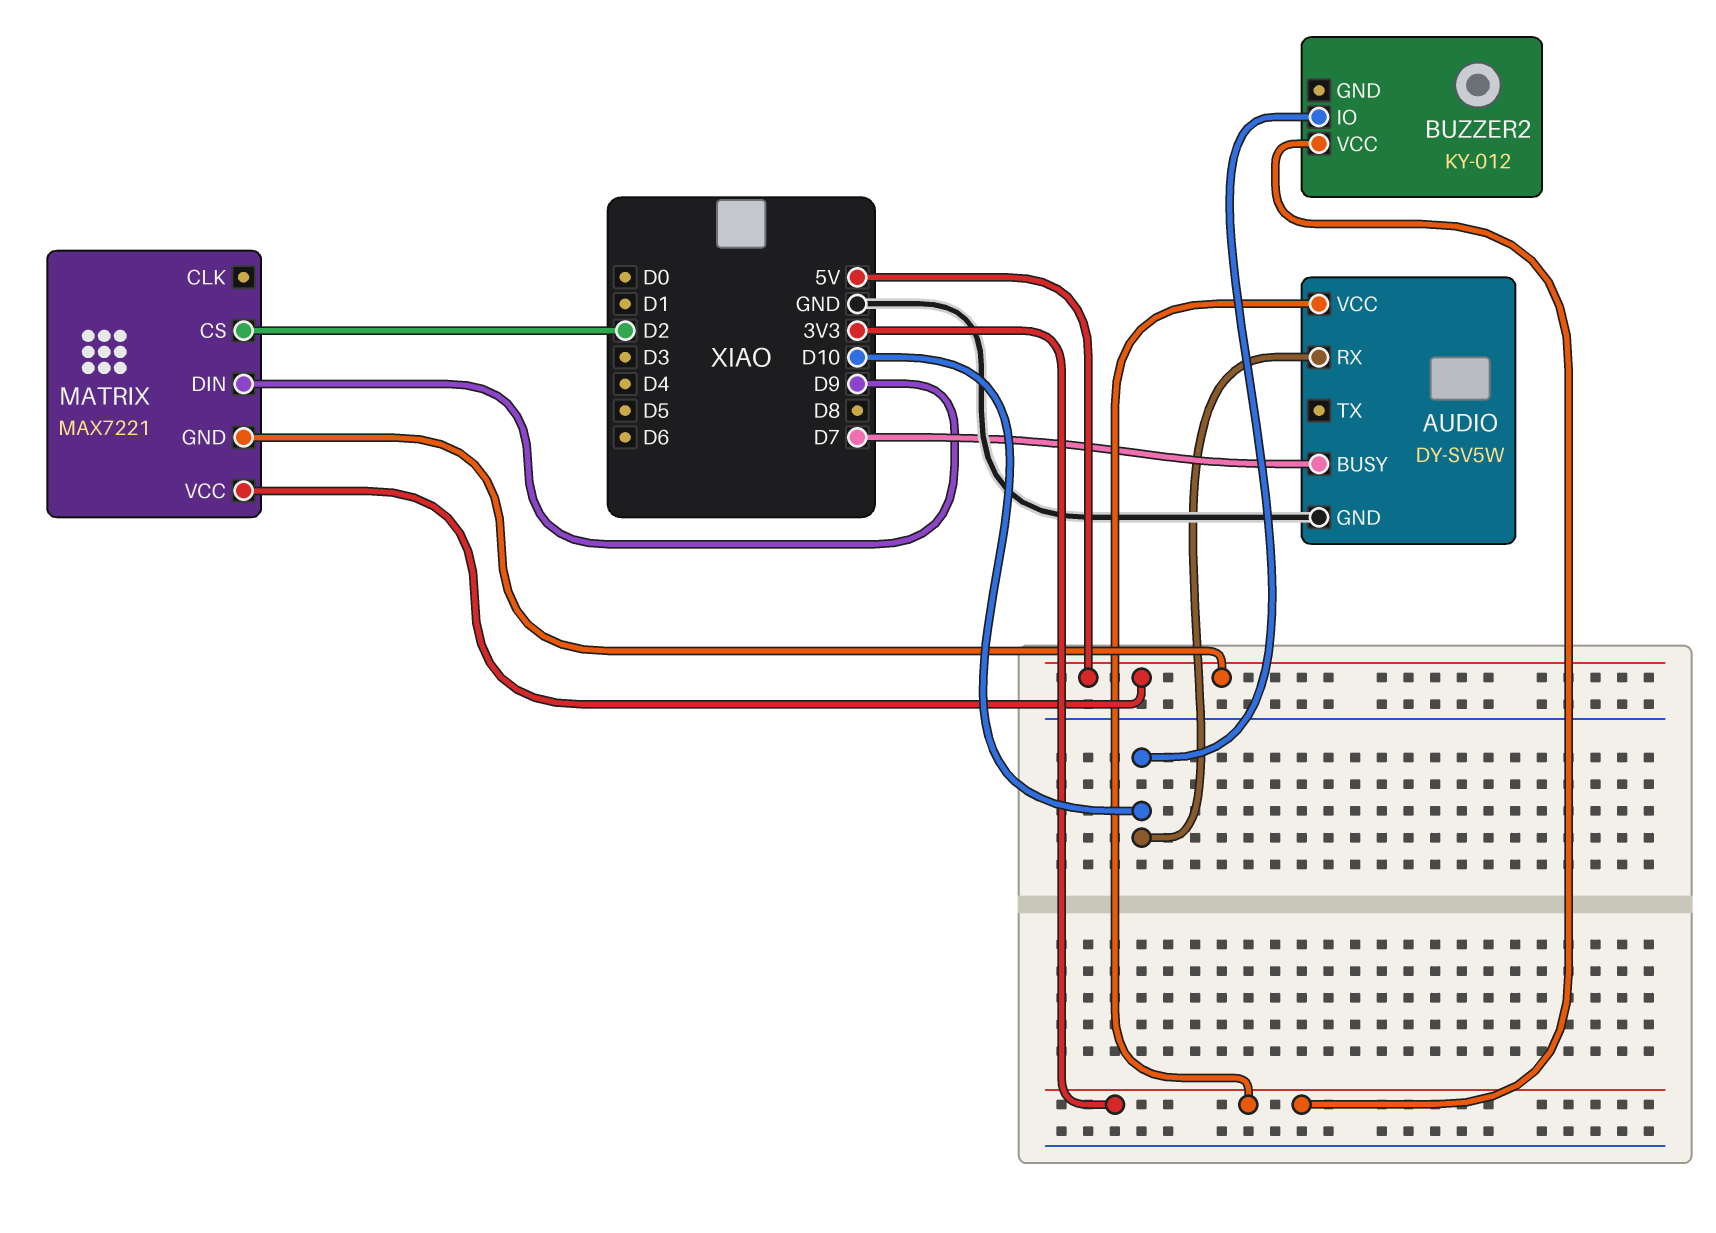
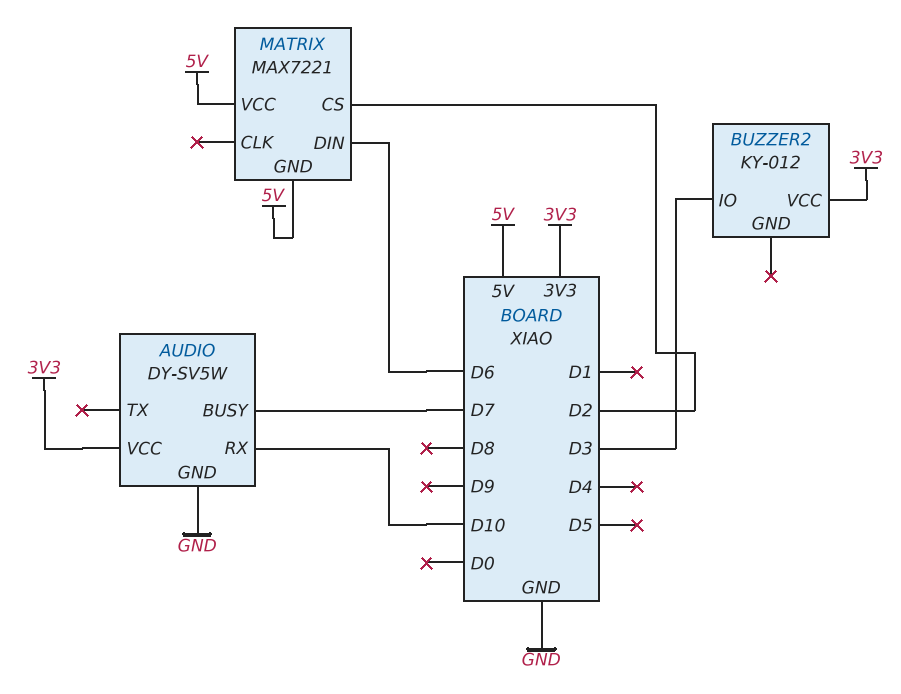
BUZZER2 pin IO: D10 -> D3
MATRIX pin DIN: D9 -> D6

